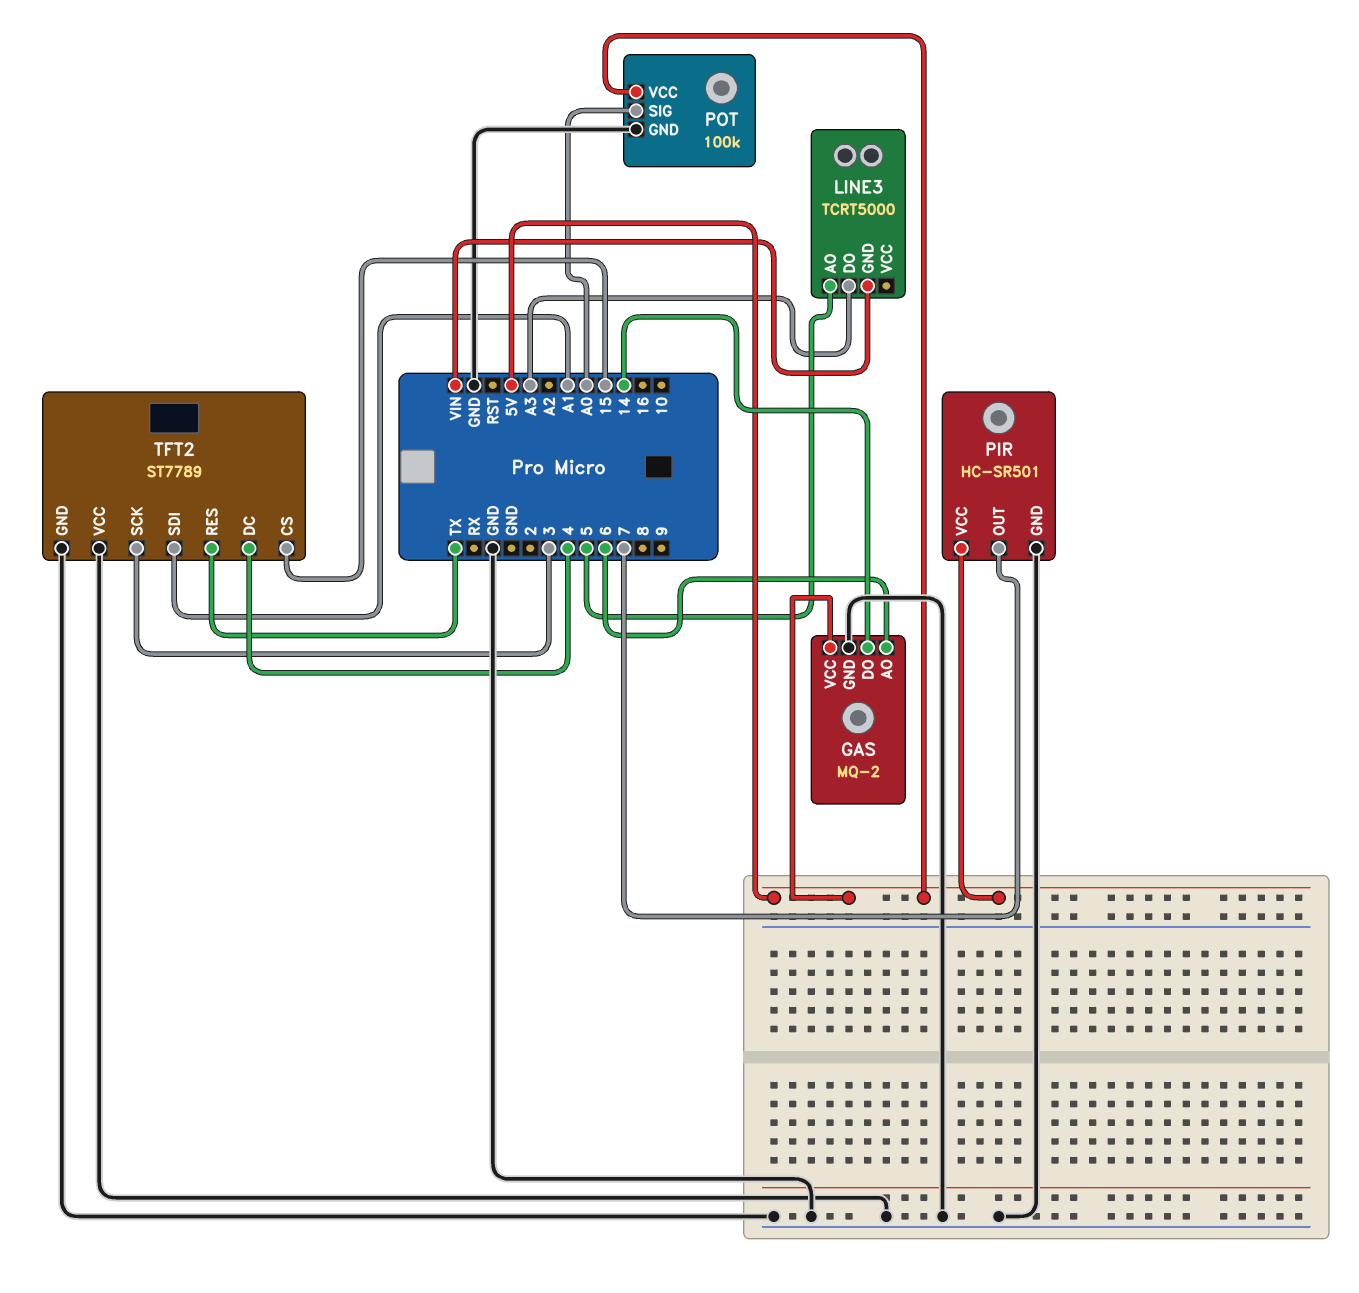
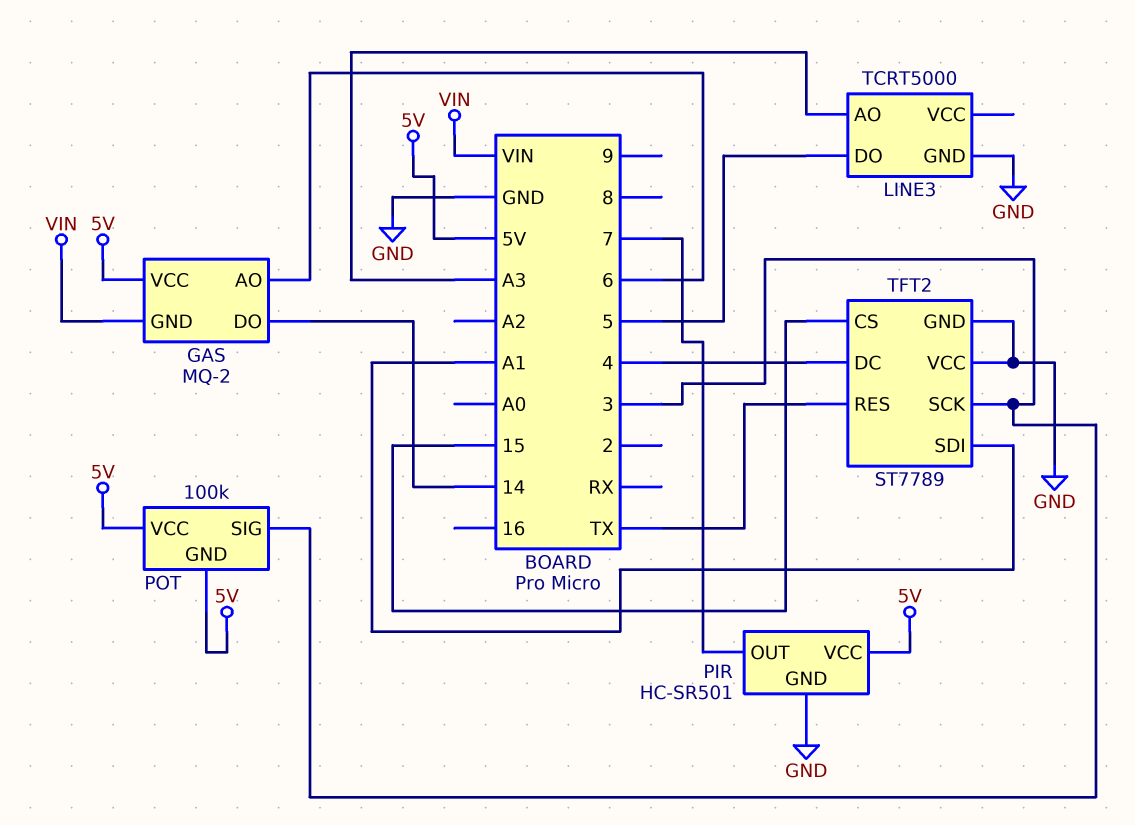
GAS pin GND: GND -> VIN
LINE3 pin AO: 5 -> A3
LINE3 pin DO: A3 -> 5
LINE3 pin GND: VIN -> GND
POT pin GND: GND -> 5V
POT pin SIG: A0 -> 3

